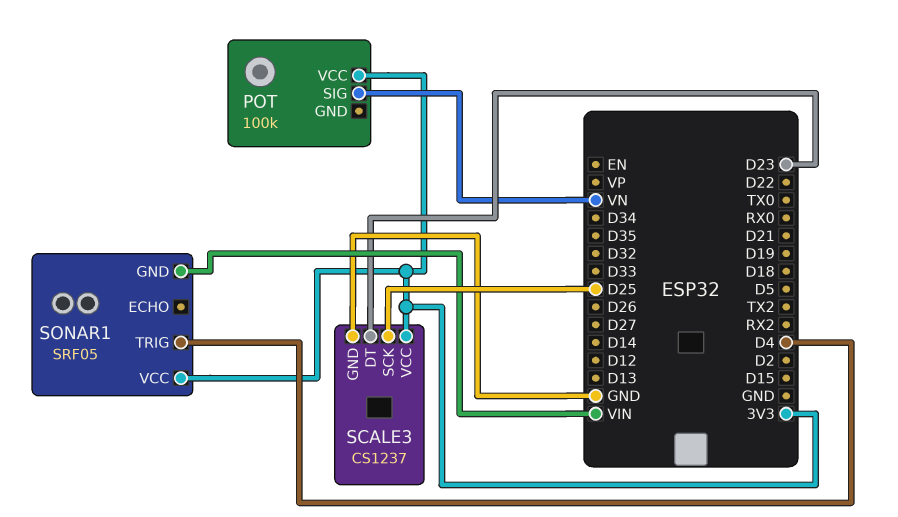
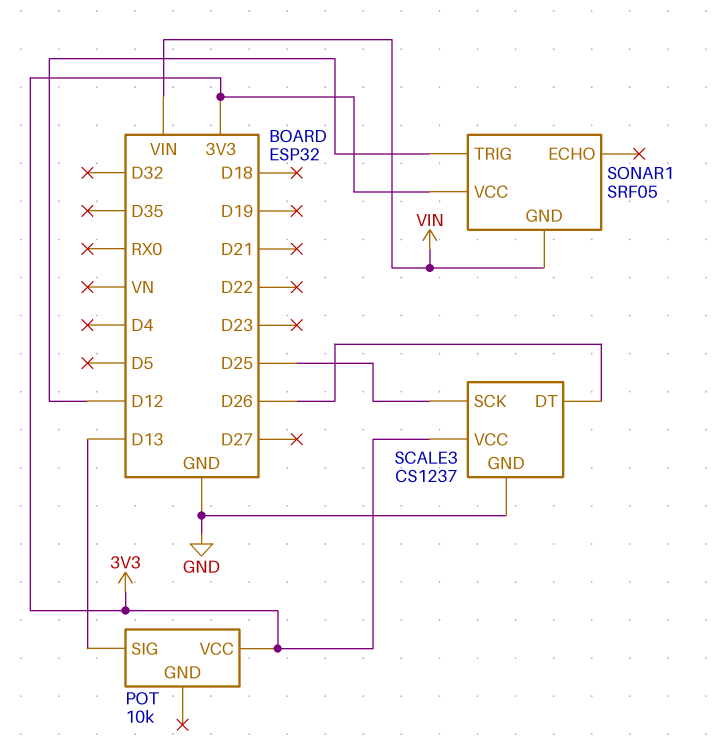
POT: 100k -> 10k
POT pin SIG: VN -> D13
SCALE3 pin DT: D23 -> D26
SONAR1 pin TRIG: D4 -> D12

